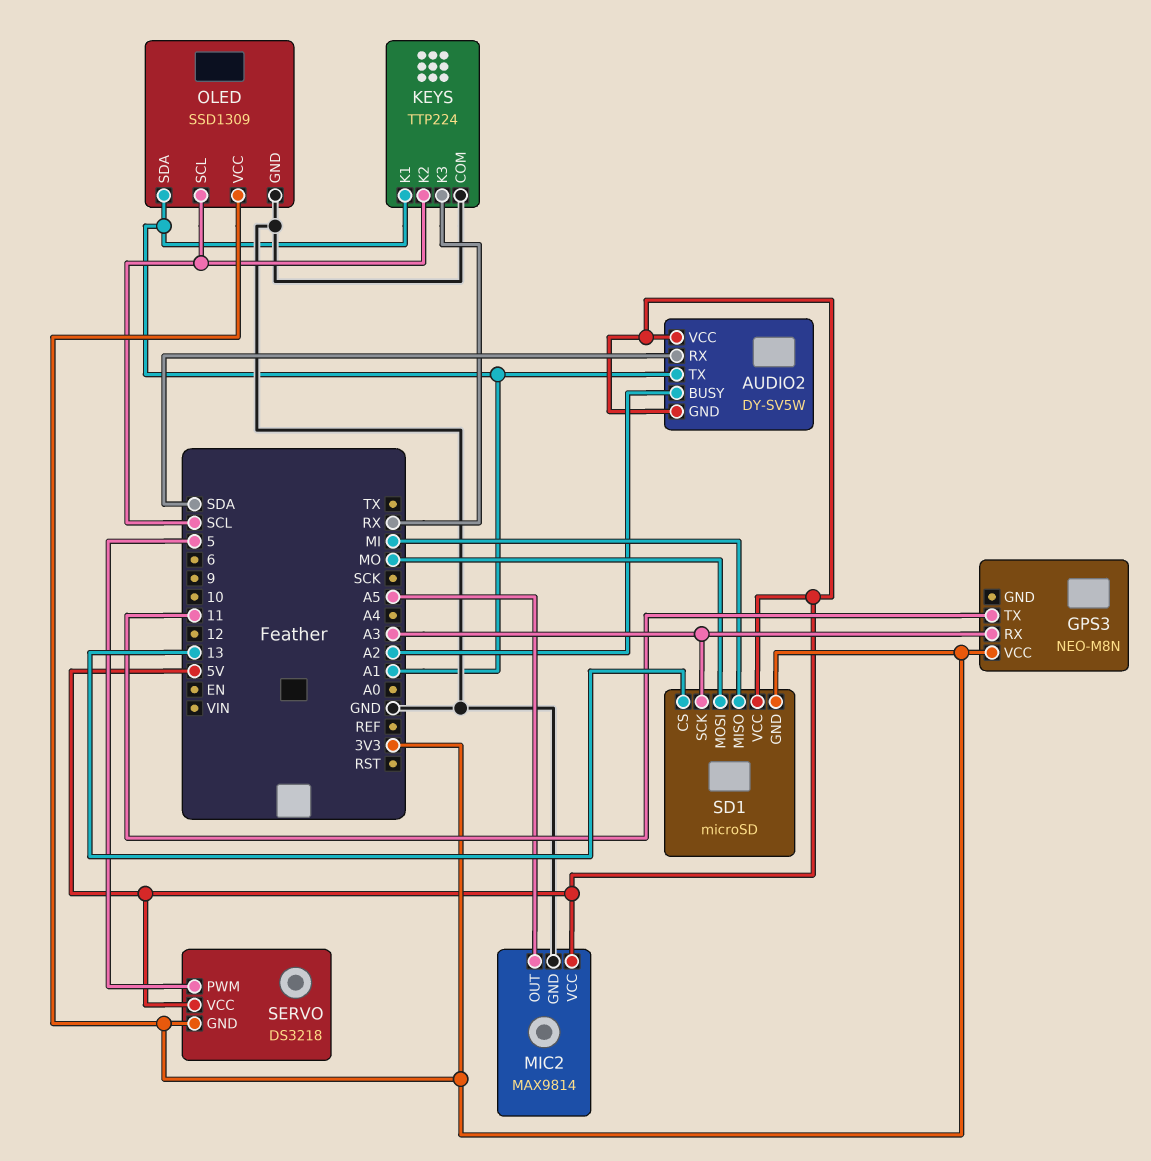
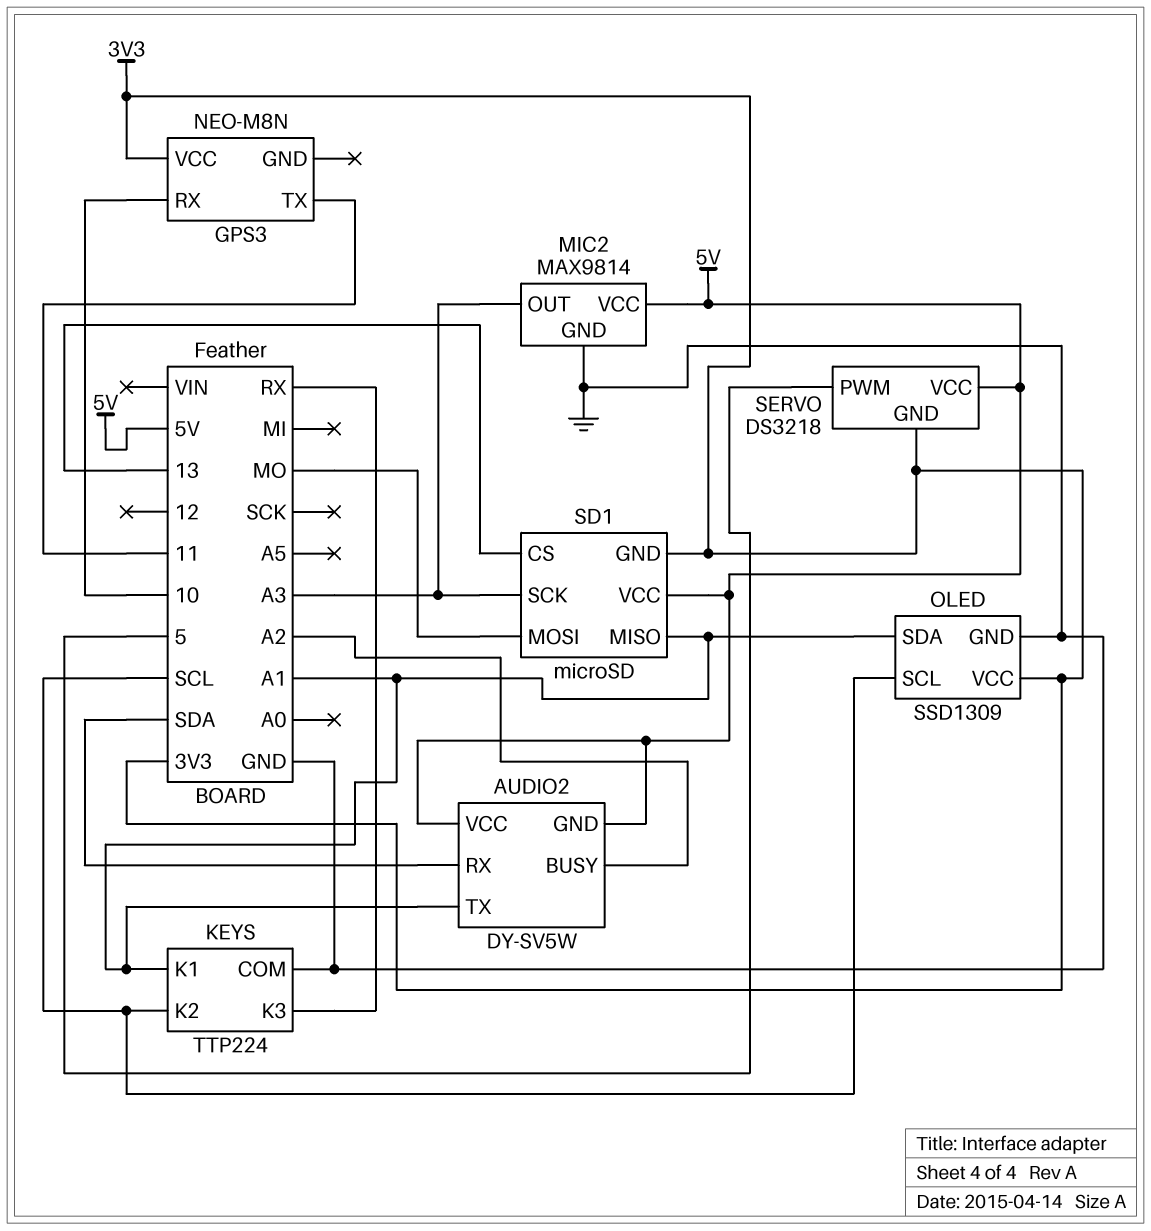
GPS3 pin RX: A3 -> 10
MIC2 pin OUT: A5 -> A3
SD1 pin MISO: MI -> A1

